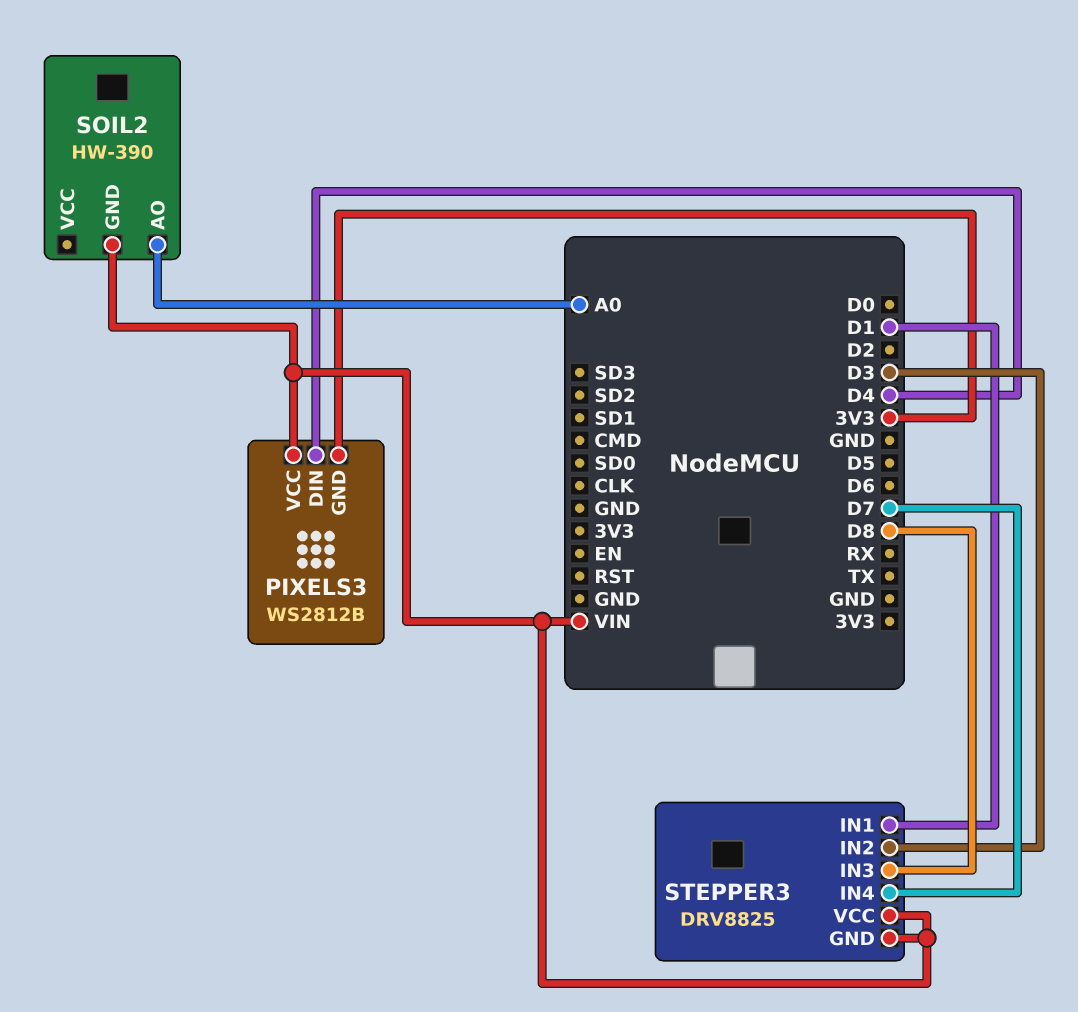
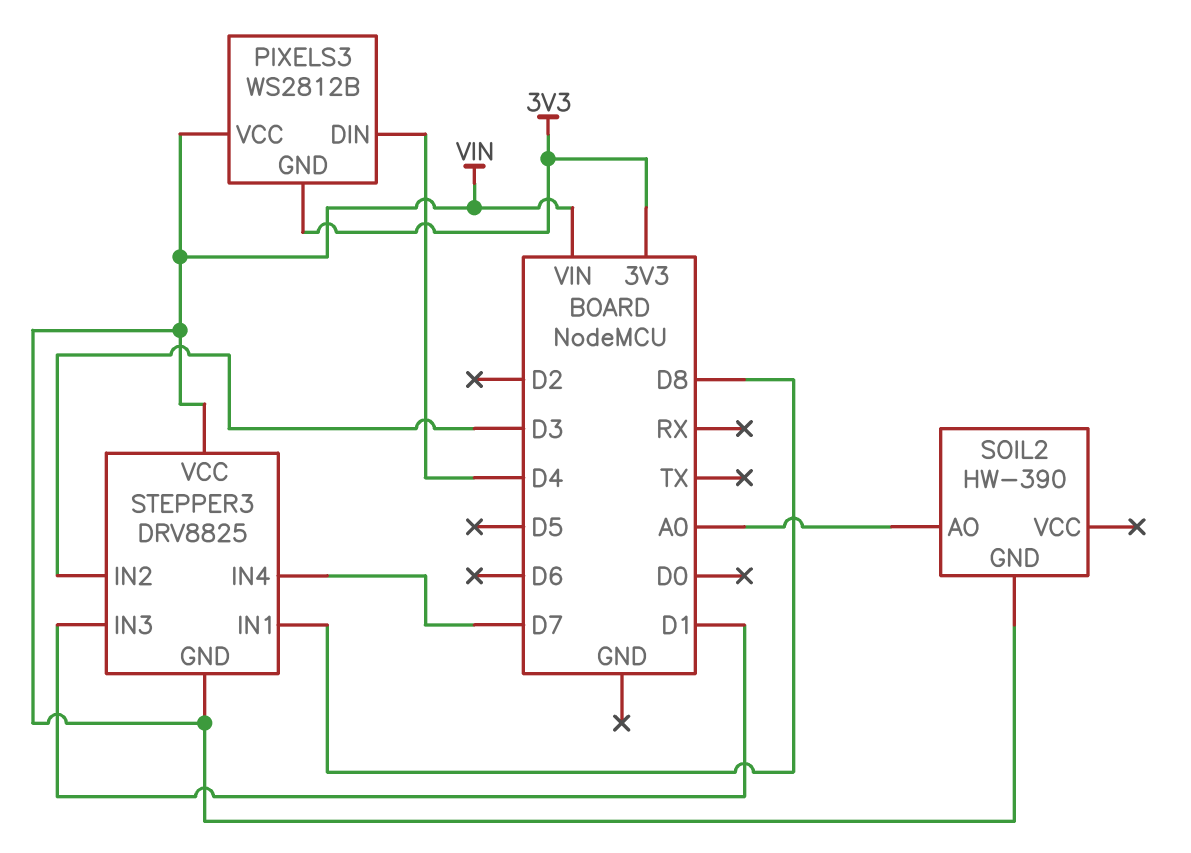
STEPPER3 pin IN1: D1 -> D8
STEPPER3 pin IN3: D8 -> D1

